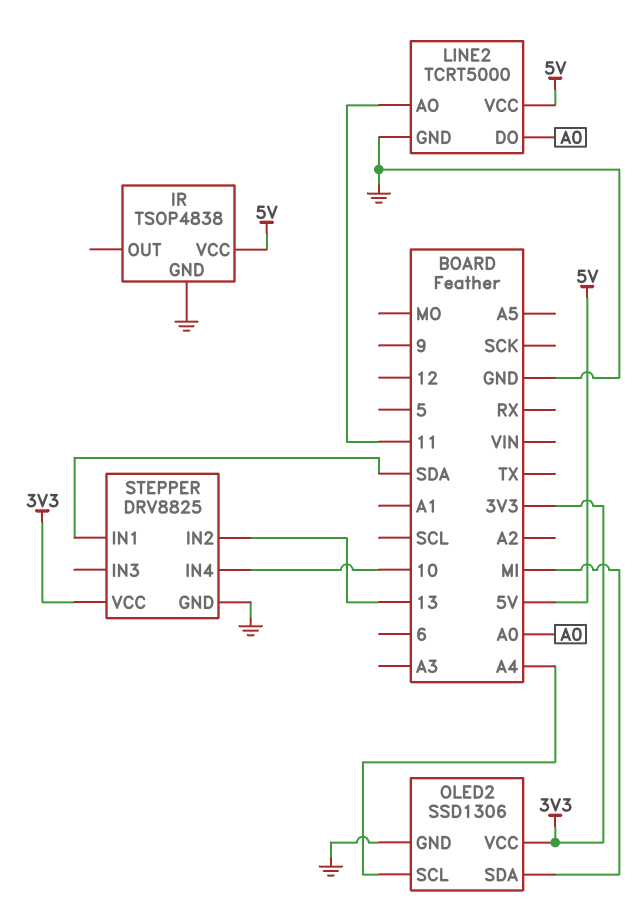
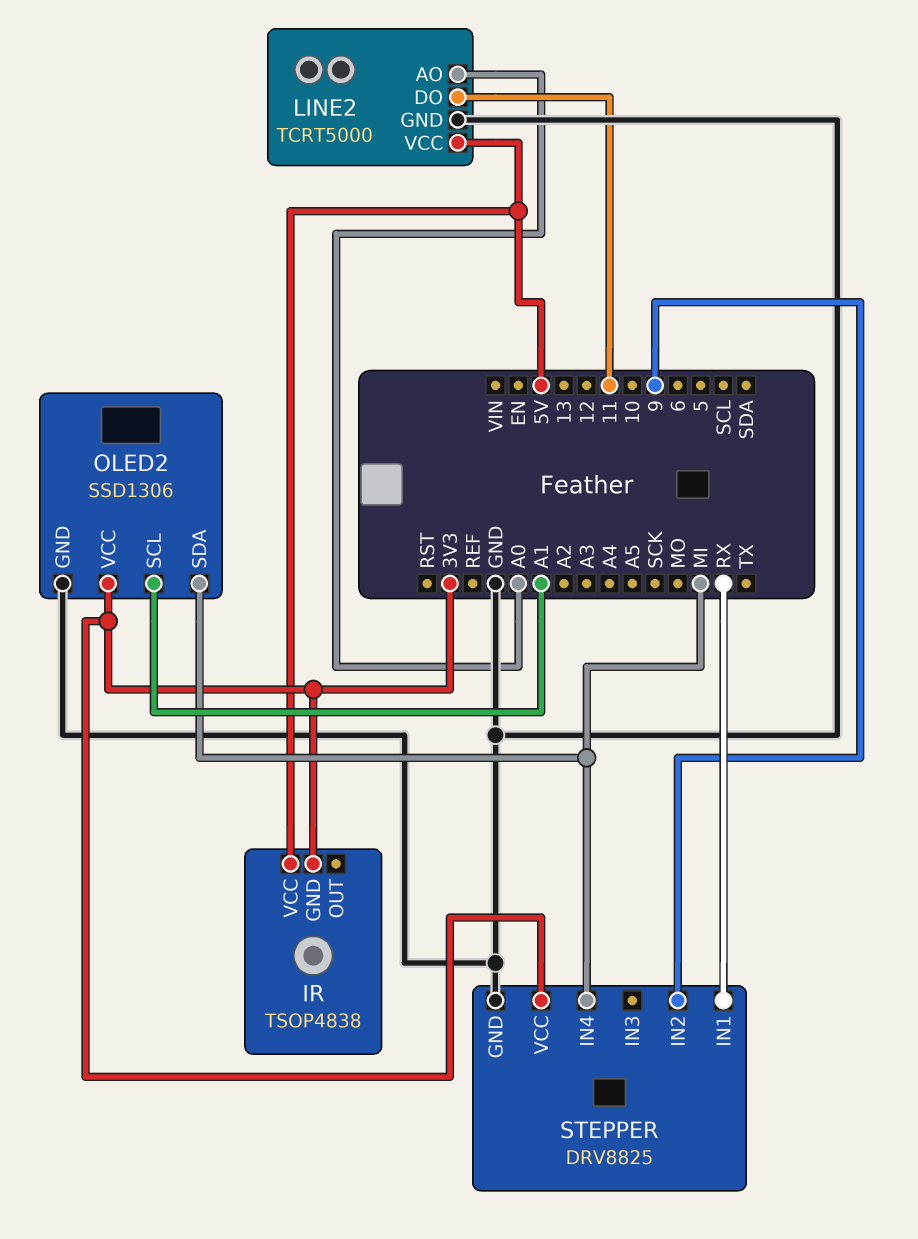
IR pin GND: GND -> 3V3
LINE2 pin AO: 11 -> A0
LINE2 pin DO: A0 -> 11
OLED2 pin SCL: A4 -> A1
STEPPER pin IN1: SDA -> RX
STEPPER pin IN2: 13 -> 9
STEPPER pin IN4: 10 -> MI

